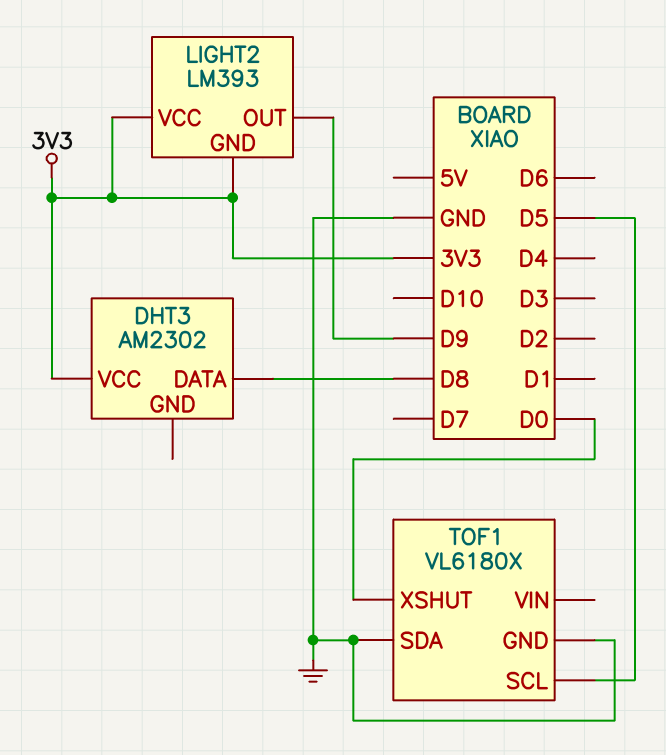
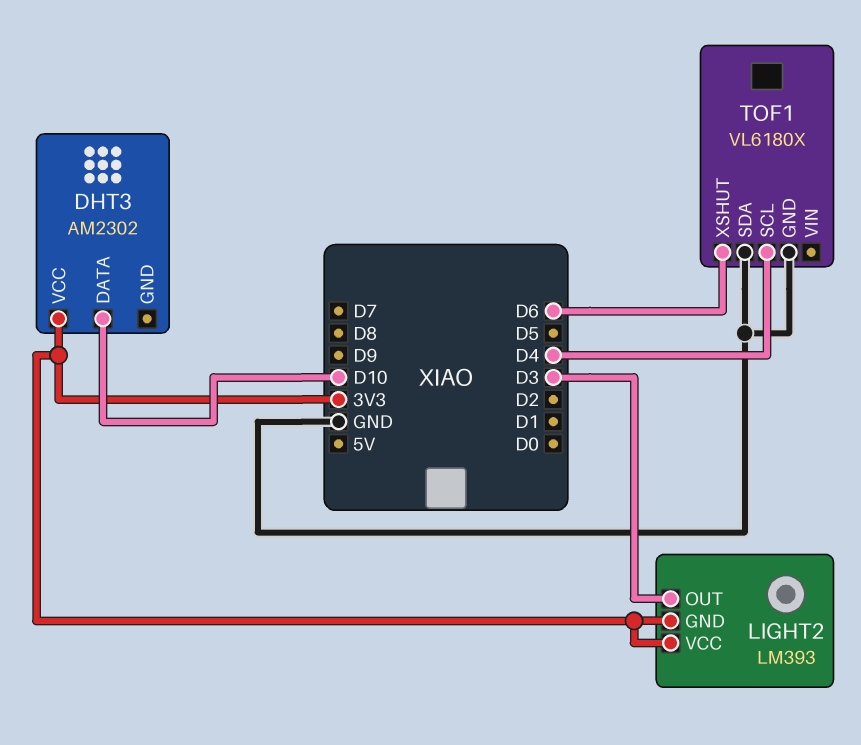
DHT3 pin DATA: D8 -> D10
LIGHT2 pin OUT: D9 -> D3
TOF1 pin SCL: D5 -> D4
TOF1 pin XSHUT: D0 -> D6

